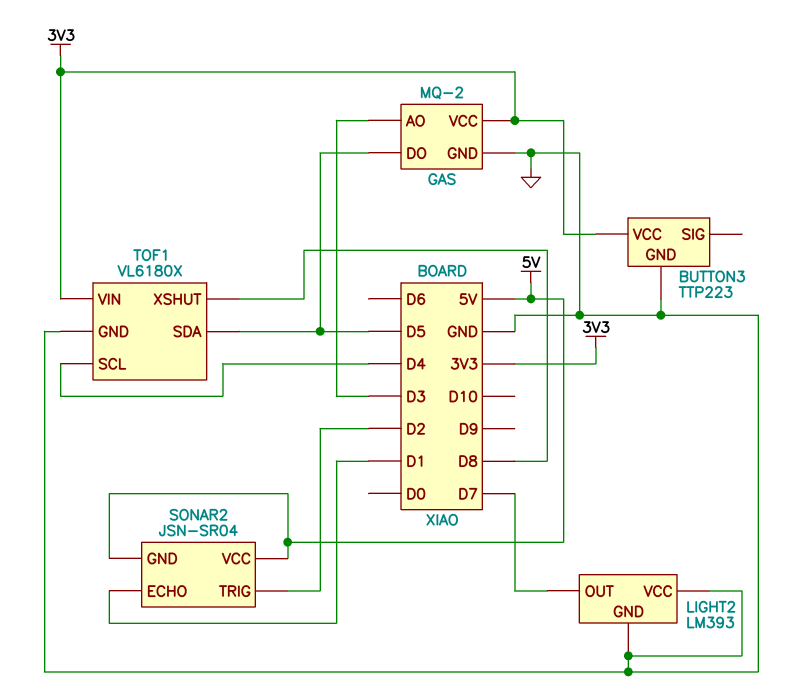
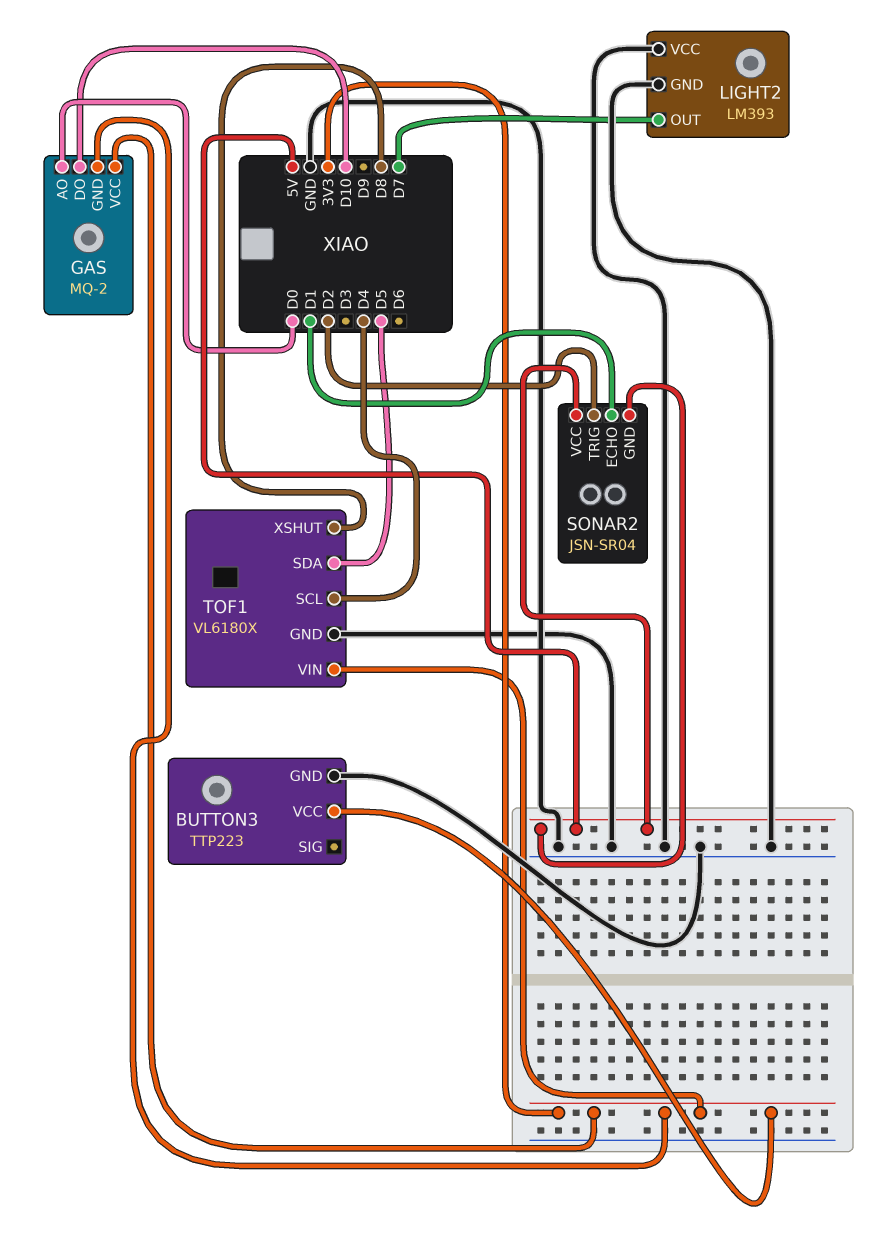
GAS pin AO: D3 -> D0
GAS pin DO: D5 -> D10
GAS pin GND: GND -> 3V3

